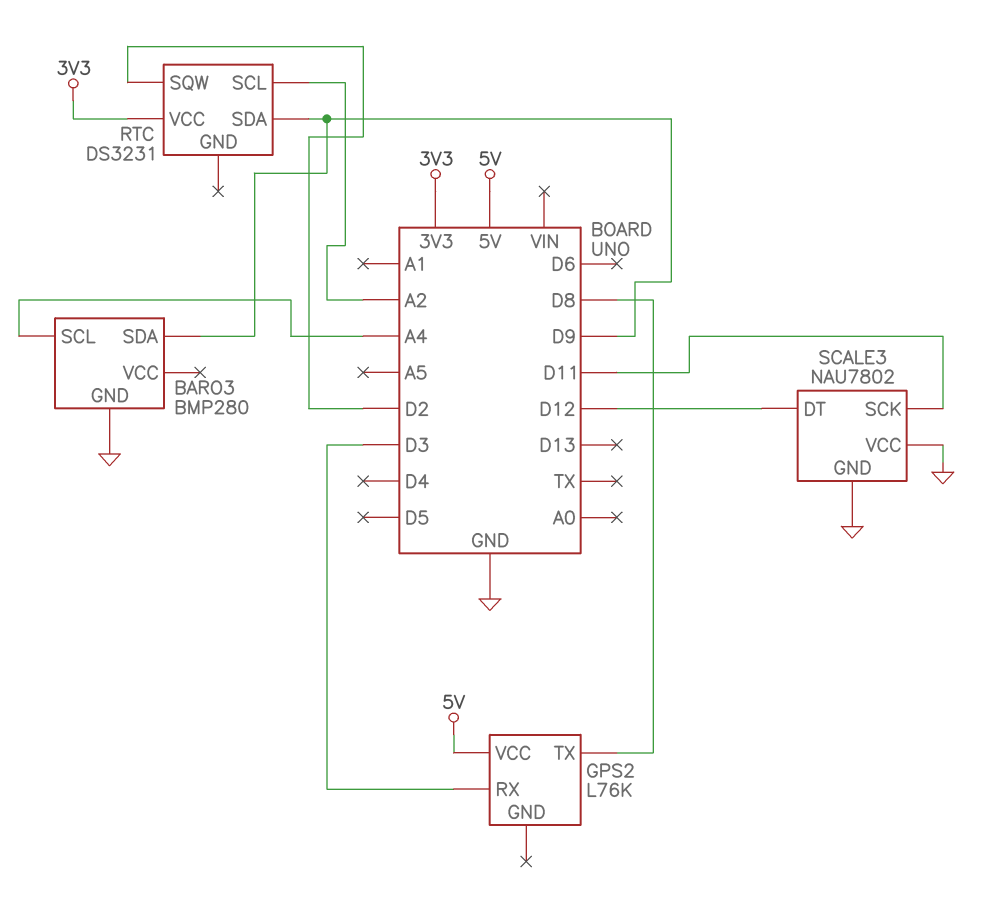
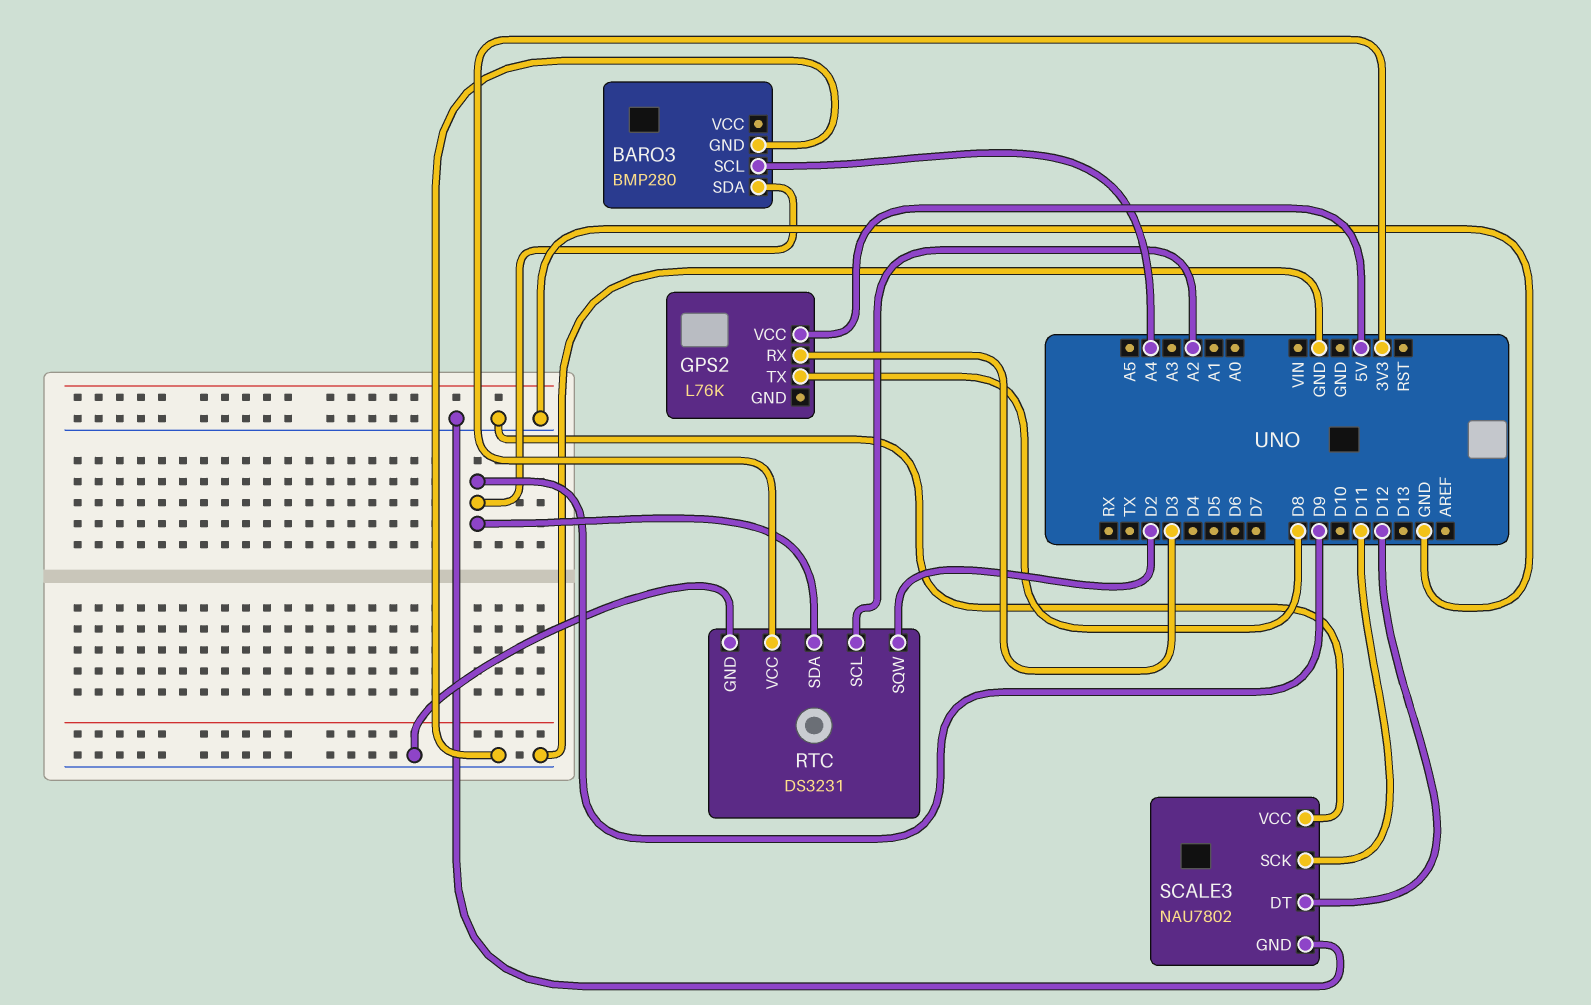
RTC pin GND: none -> GND

